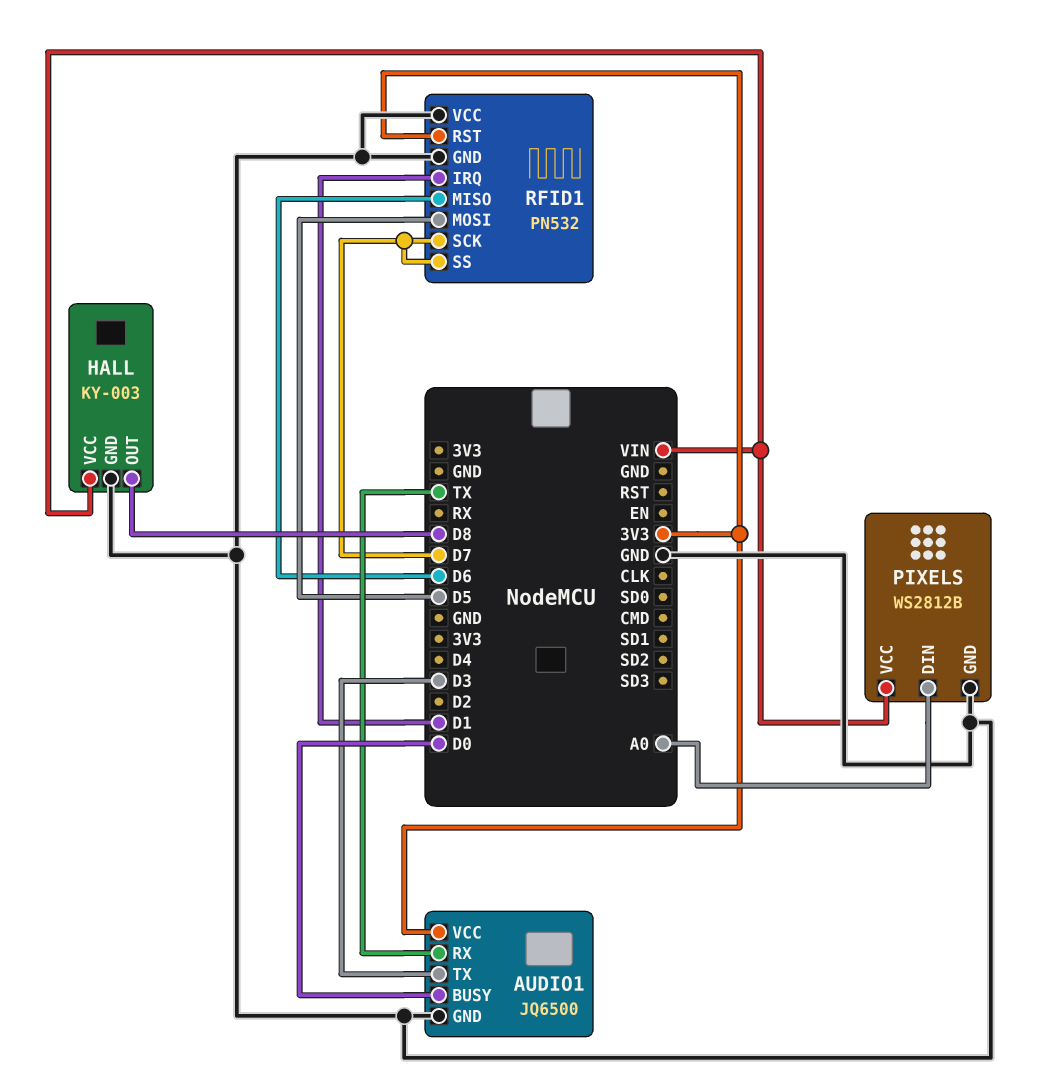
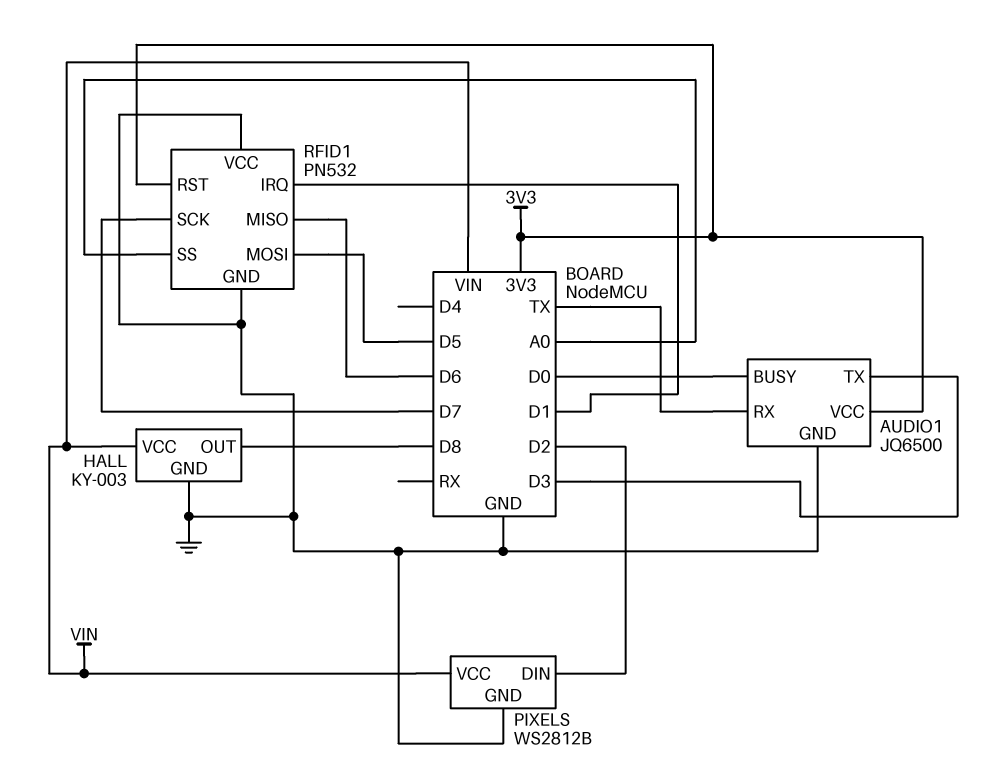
PIXELS pin DIN: A0 -> D2
RFID1 pin SS: D7 -> A0

